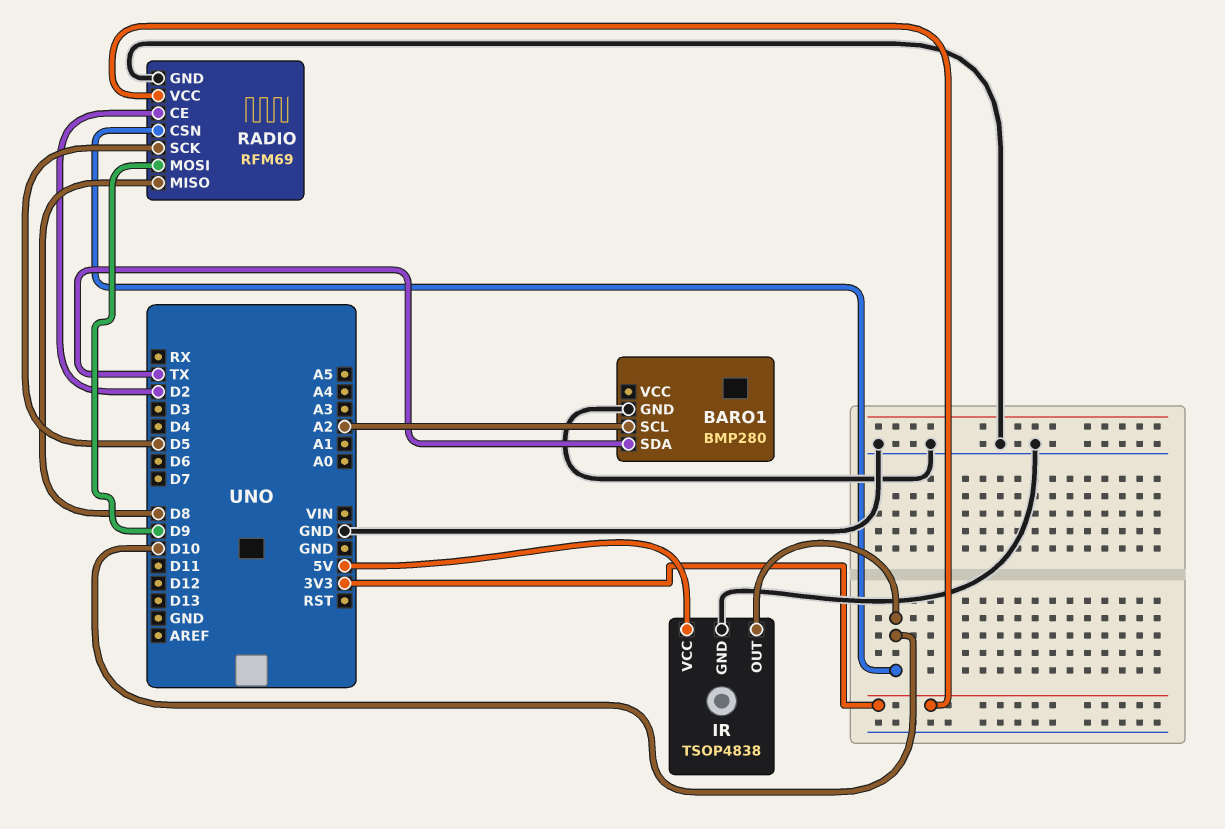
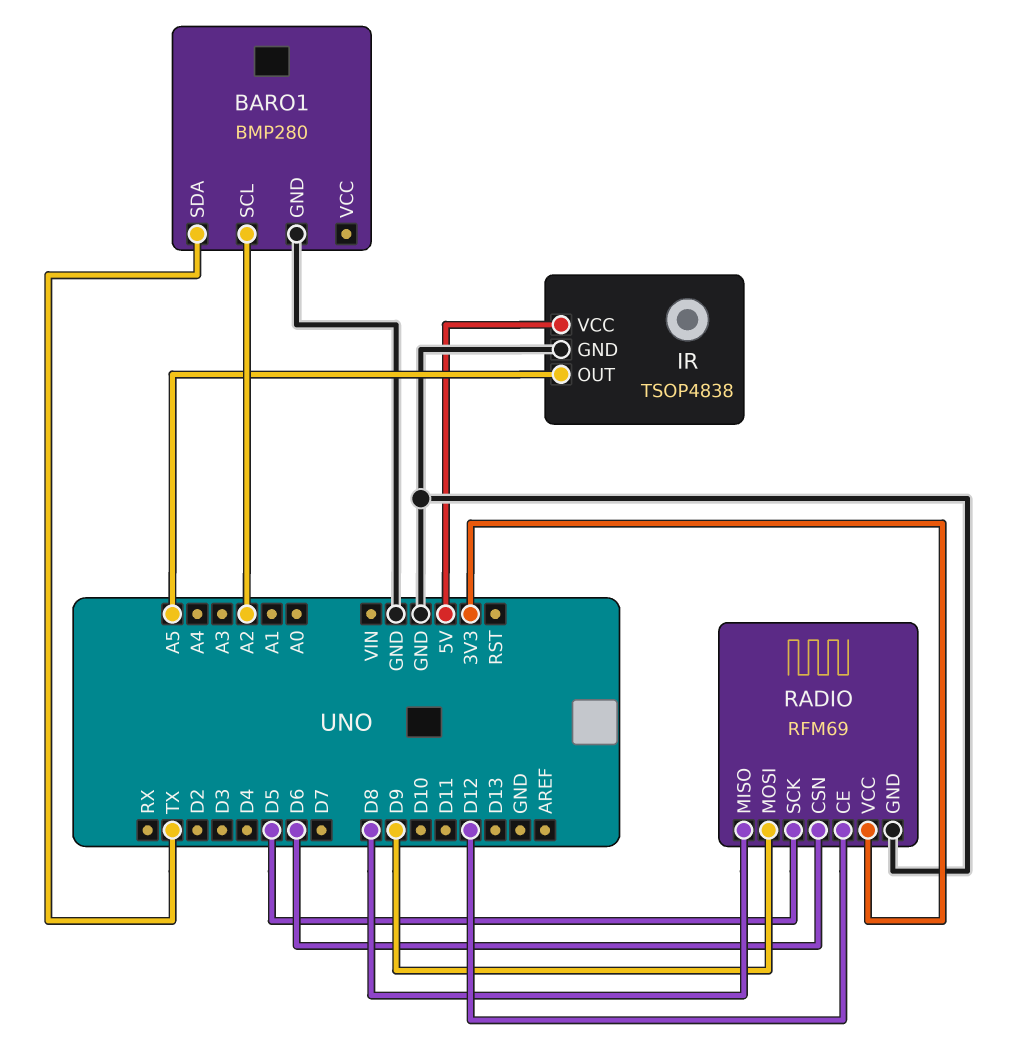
IR pin OUT: D10 -> A5
RADIO pin CE: D2 -> D12
RADIO pin CSN: D10 -> D6

